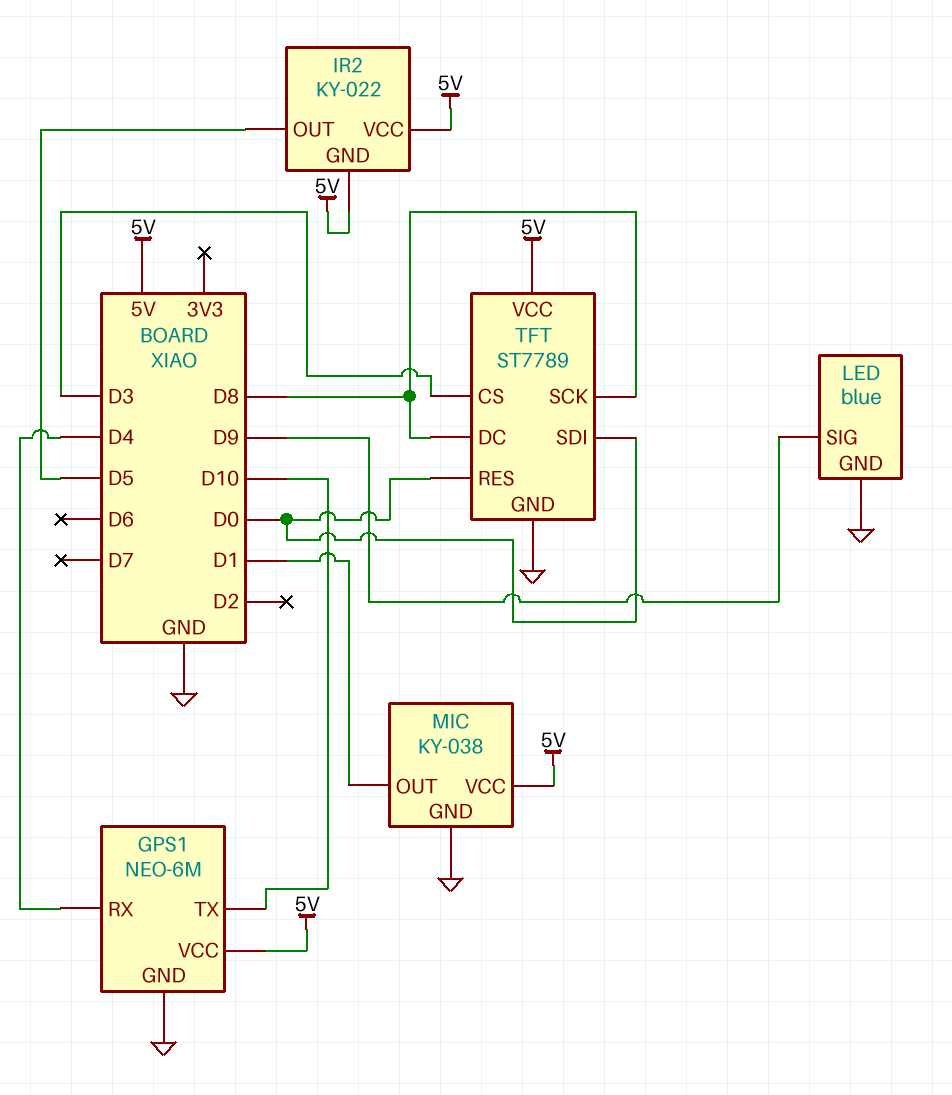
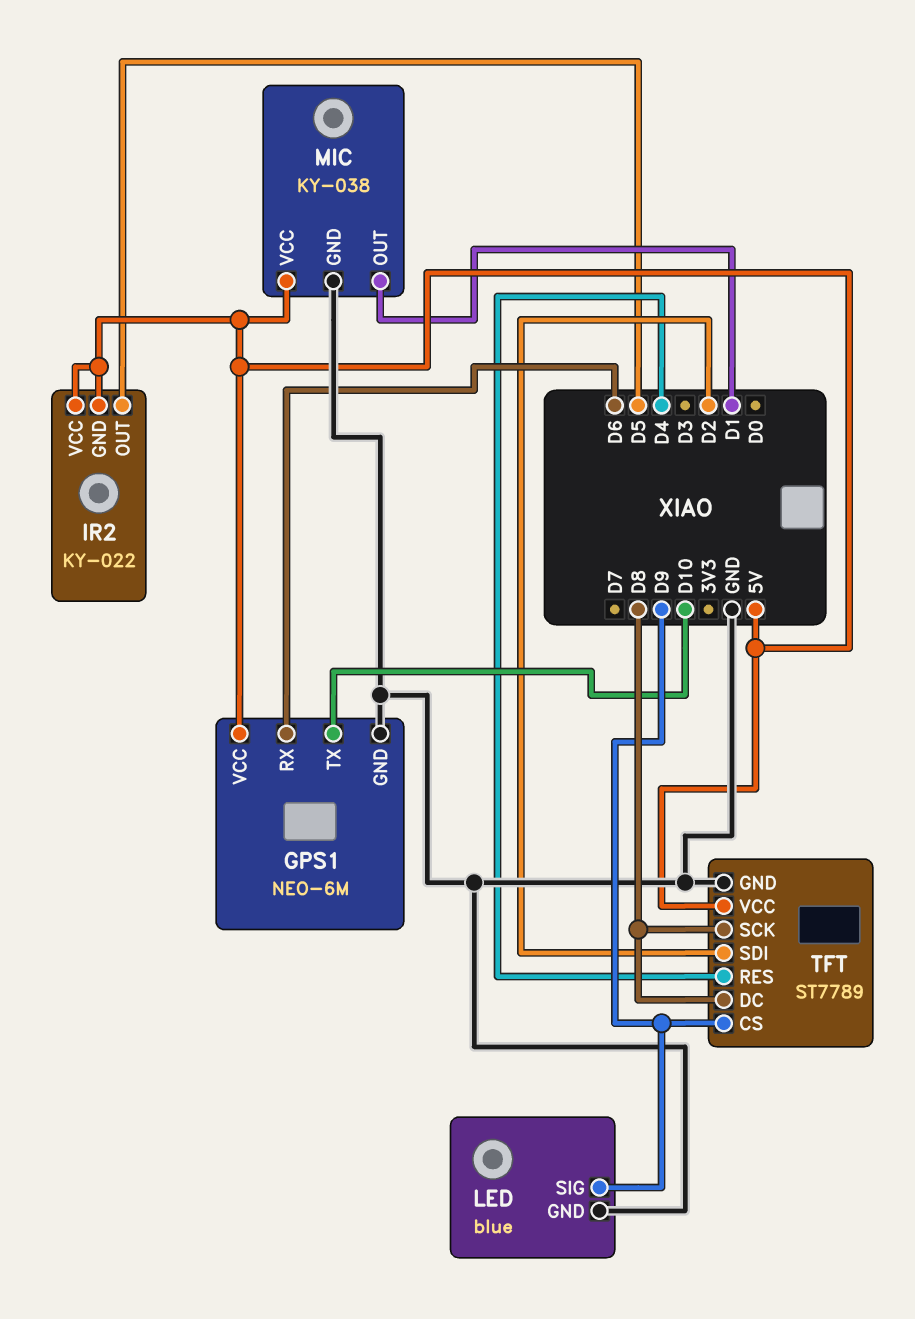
GPS1 pin RX: D4 -> D6
TFT pin CS: D3 -> D9
TFT pin RES: D0 -> D4
TFT pin SDI: D0 -> D2

